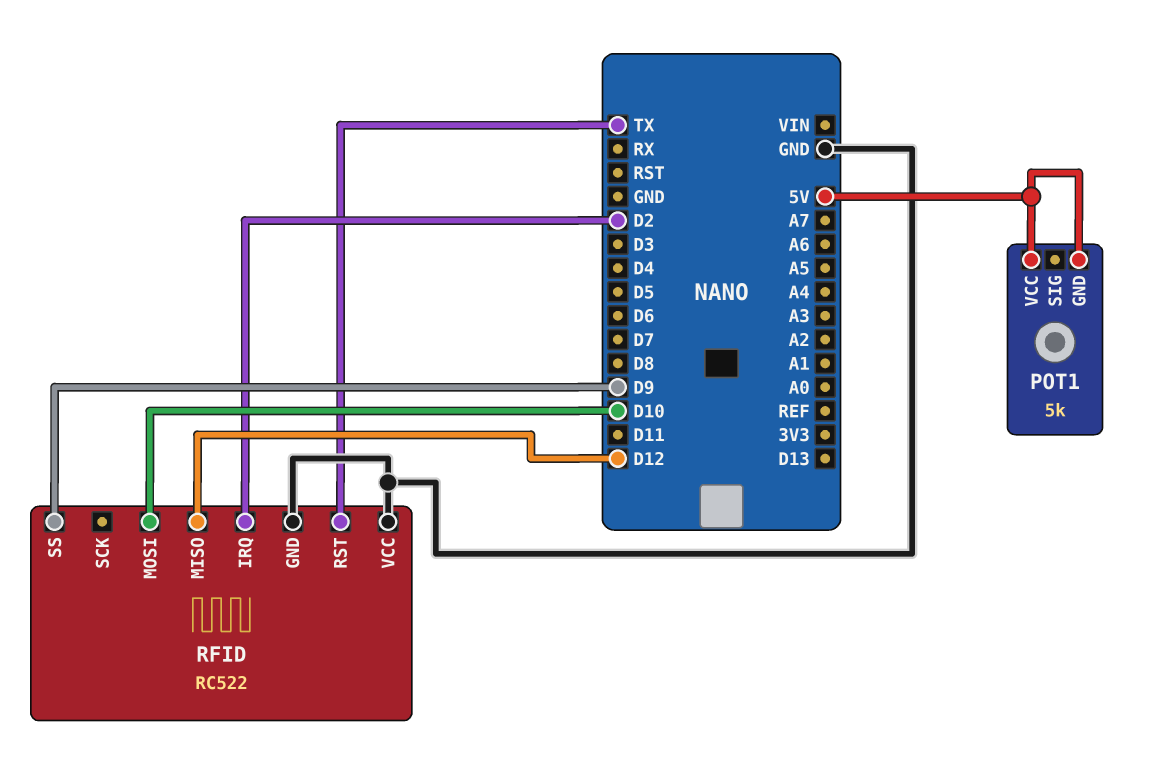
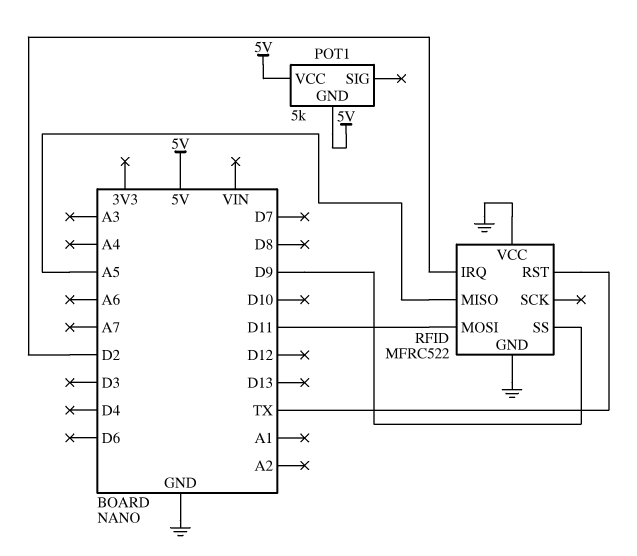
RFID: RC522 -> MFRC522
RFID pin MISO: D12 -> A5
RFID pin MOSI: D10 -> D11

